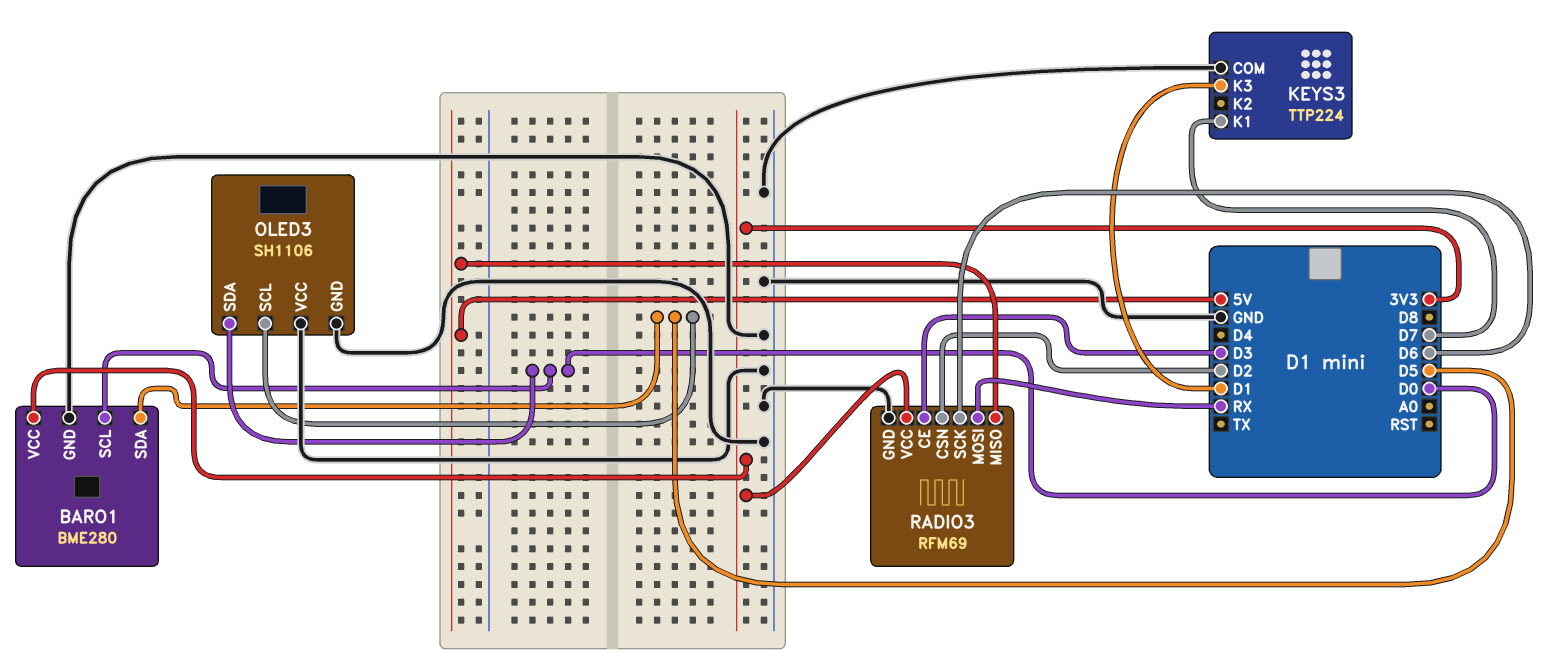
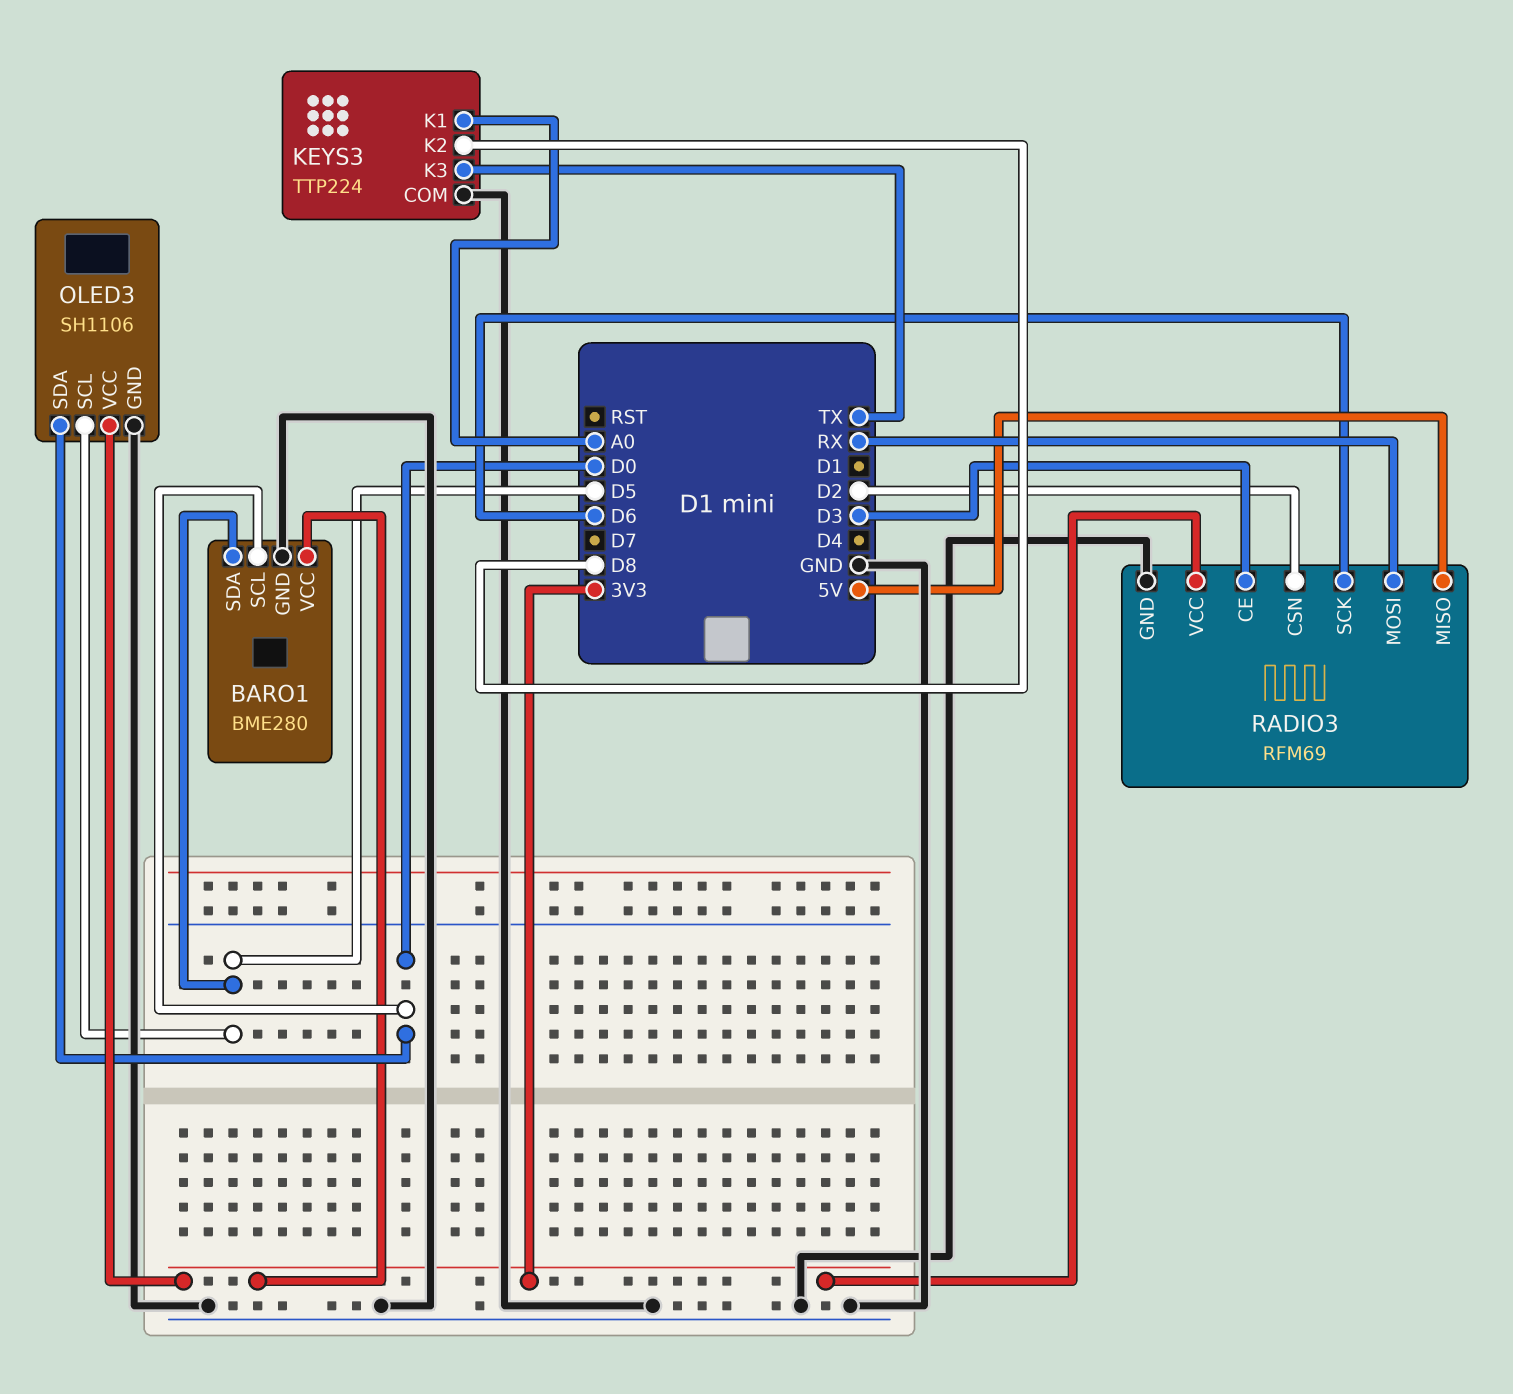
KEYS3 pin K1: D7 -> A0
KEYS3 pin K2: none -> D8
KEYS3 pin K3: D1 -> TX
OLED3 pin VCC: GND -> 3V3

